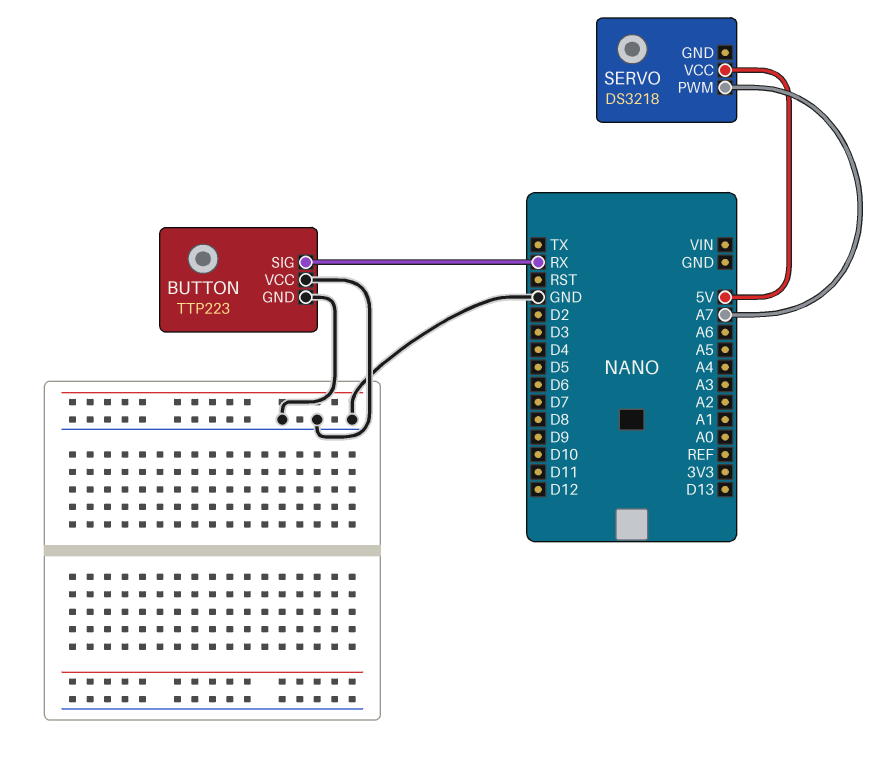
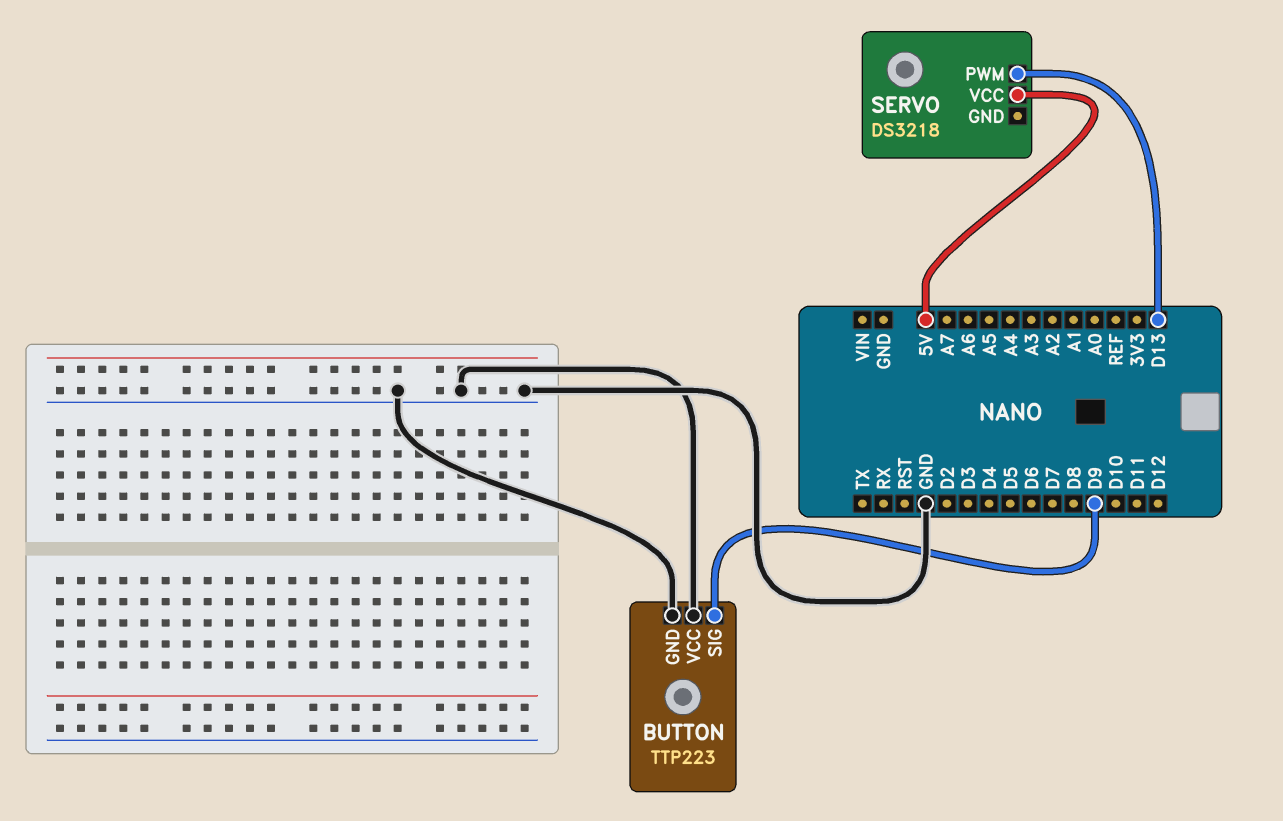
BUTTON pin SIG: RX -> D9
SERVO pin PWM: A7 -> D13

